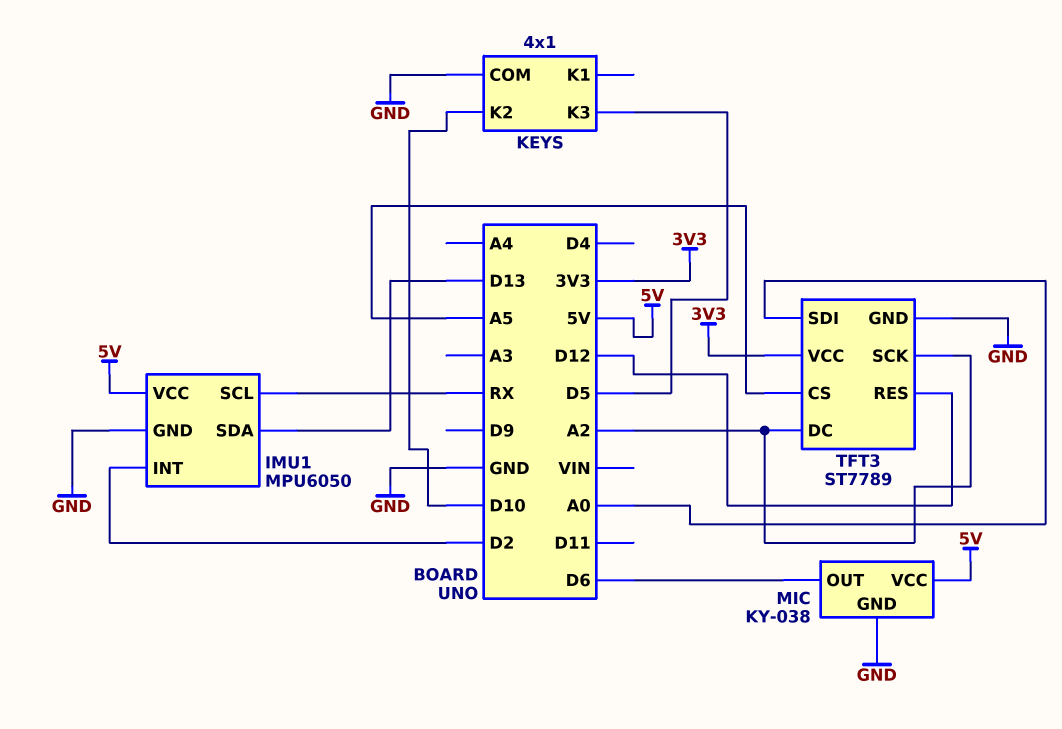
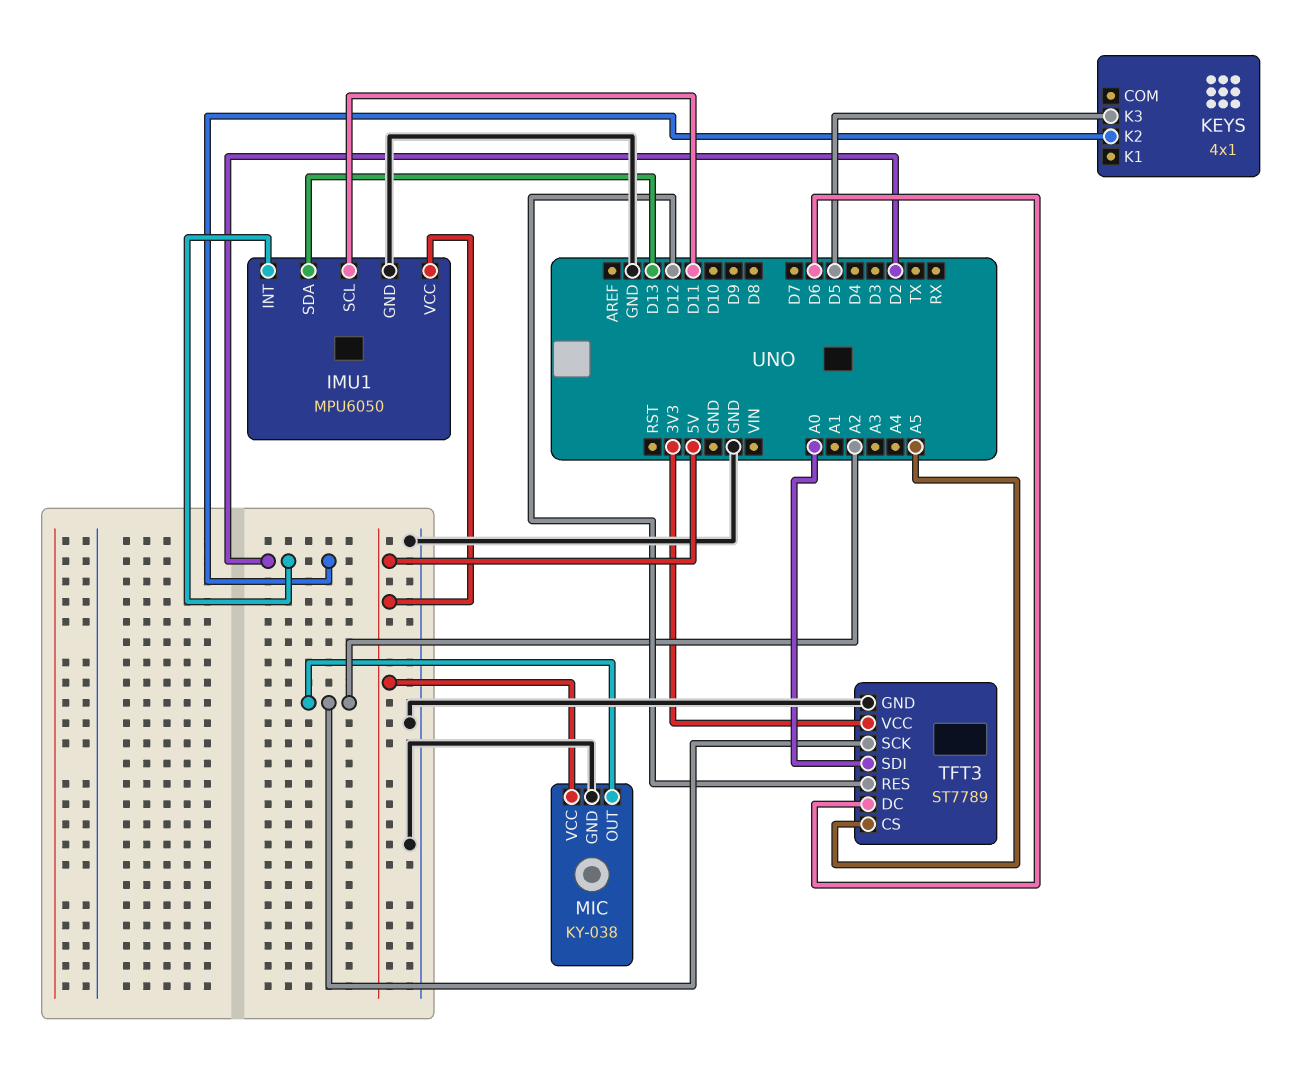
IMU1 pin SCL: RX -> D11
KEYS pin COM: GND -> none
KEYS pin K2: D10 -> D2
MIC pin OUT: D6 -> A2
TFT3 pin DC: A2 -> D6

